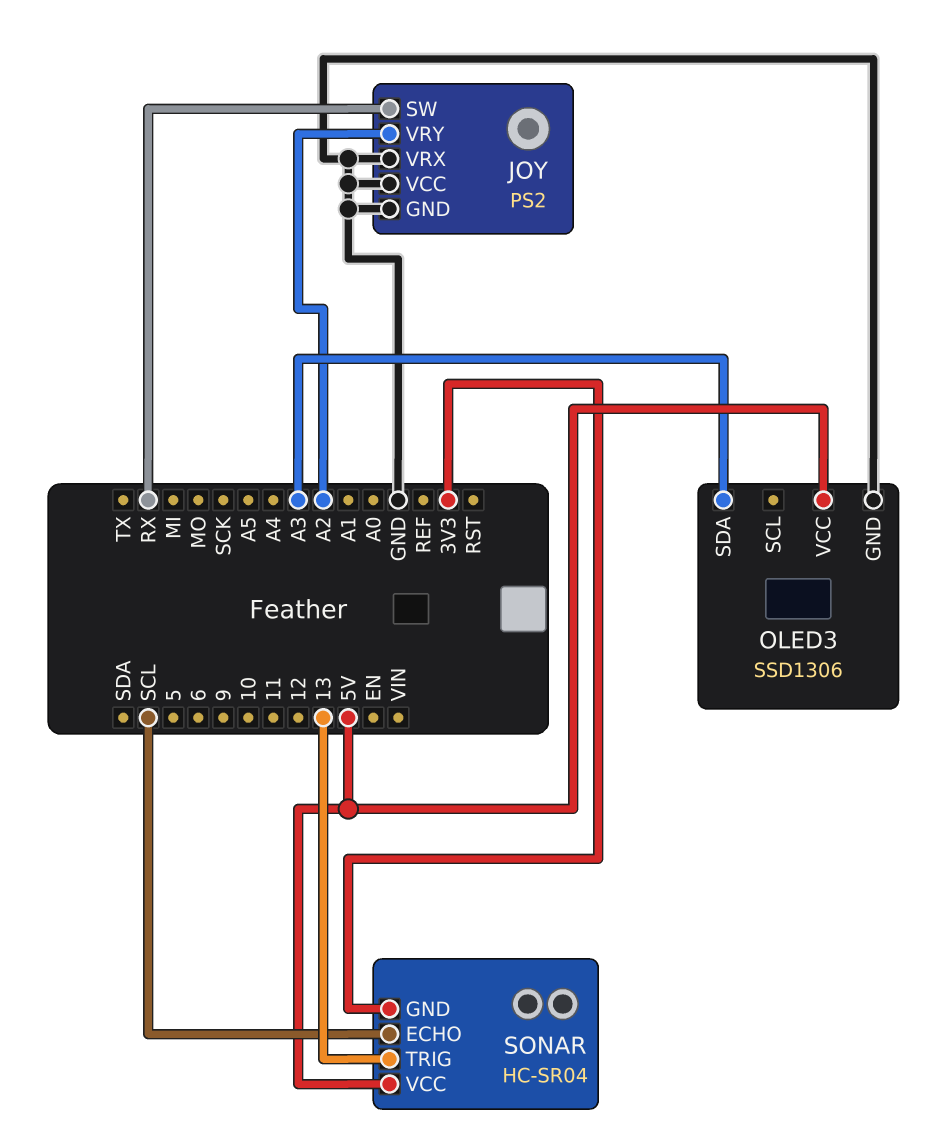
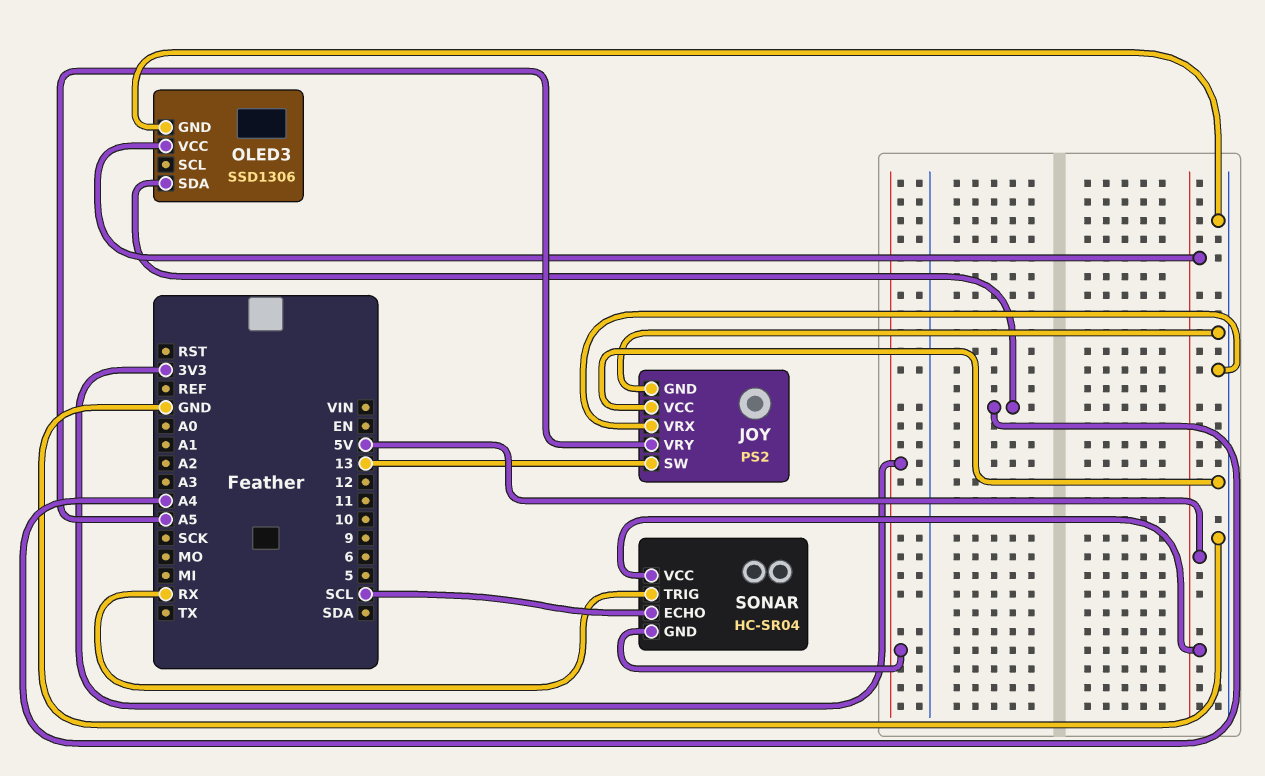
JOY pin SW: RX -> 13
JOY pin VRY: A2 -> A5
OLED3 pin SDA: A3 -> A4
SONAR pin TRIG: 13 -> RX

